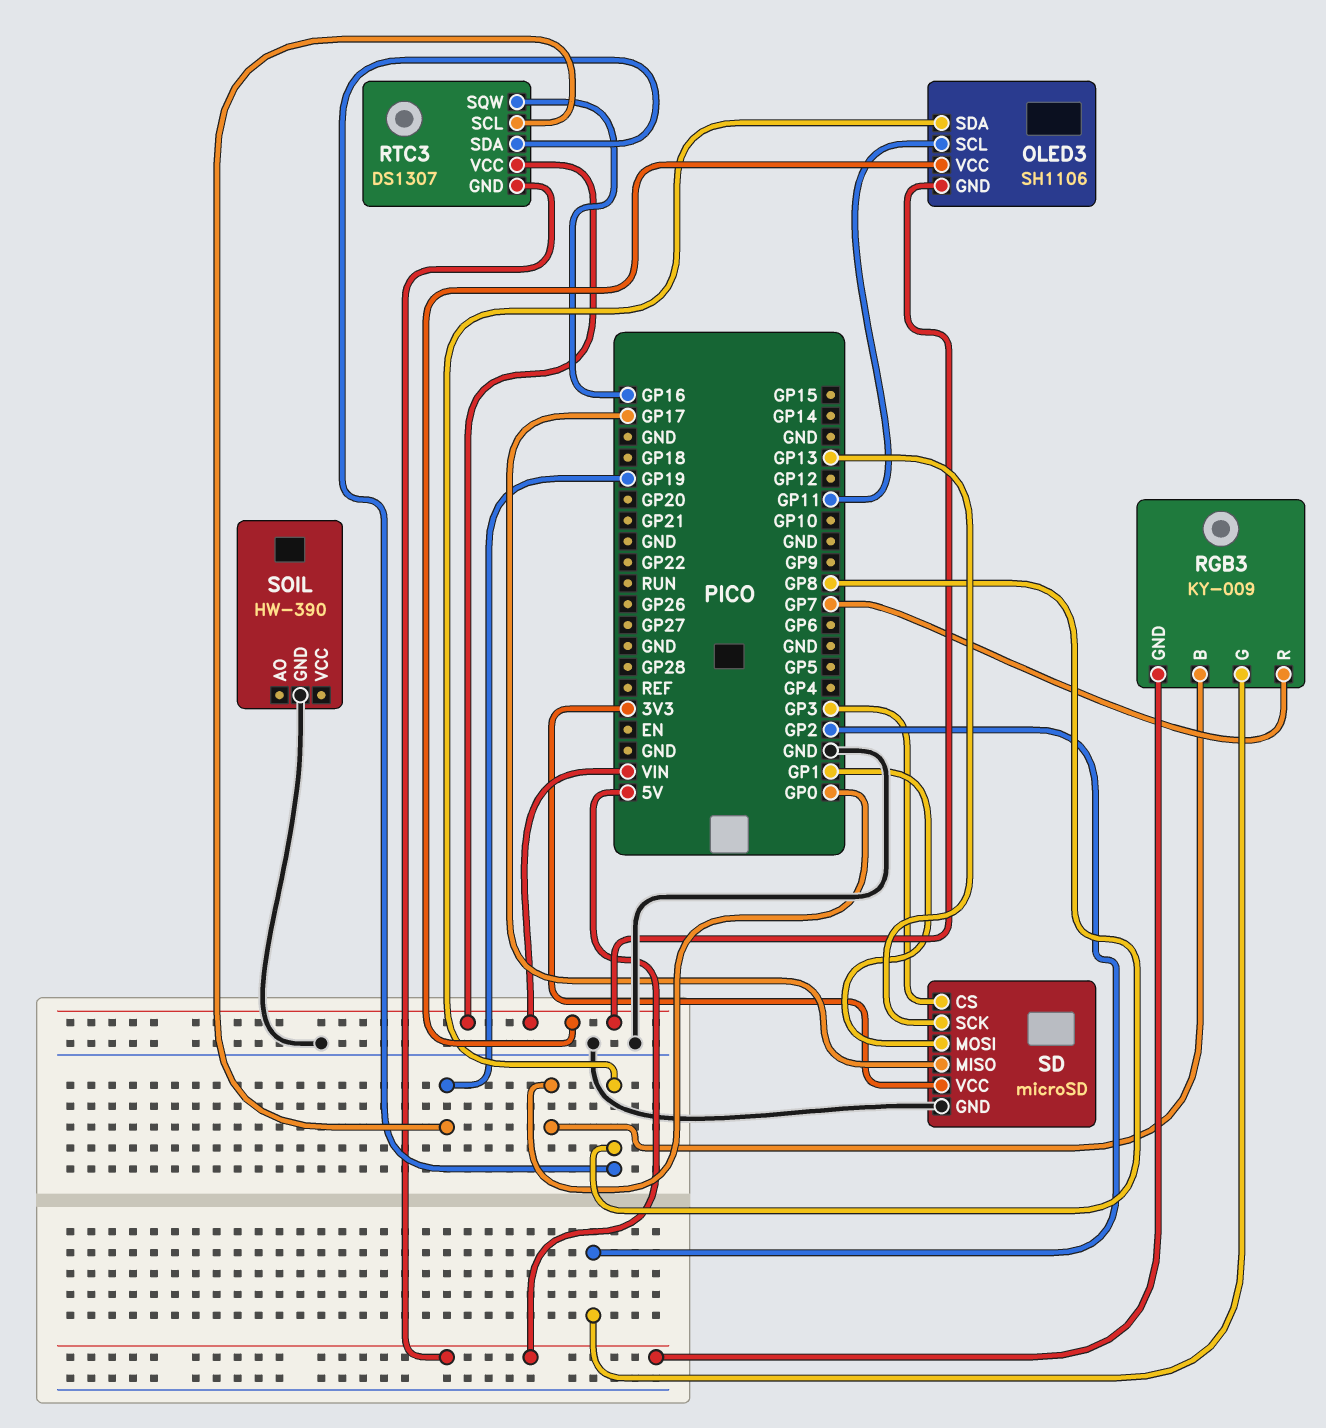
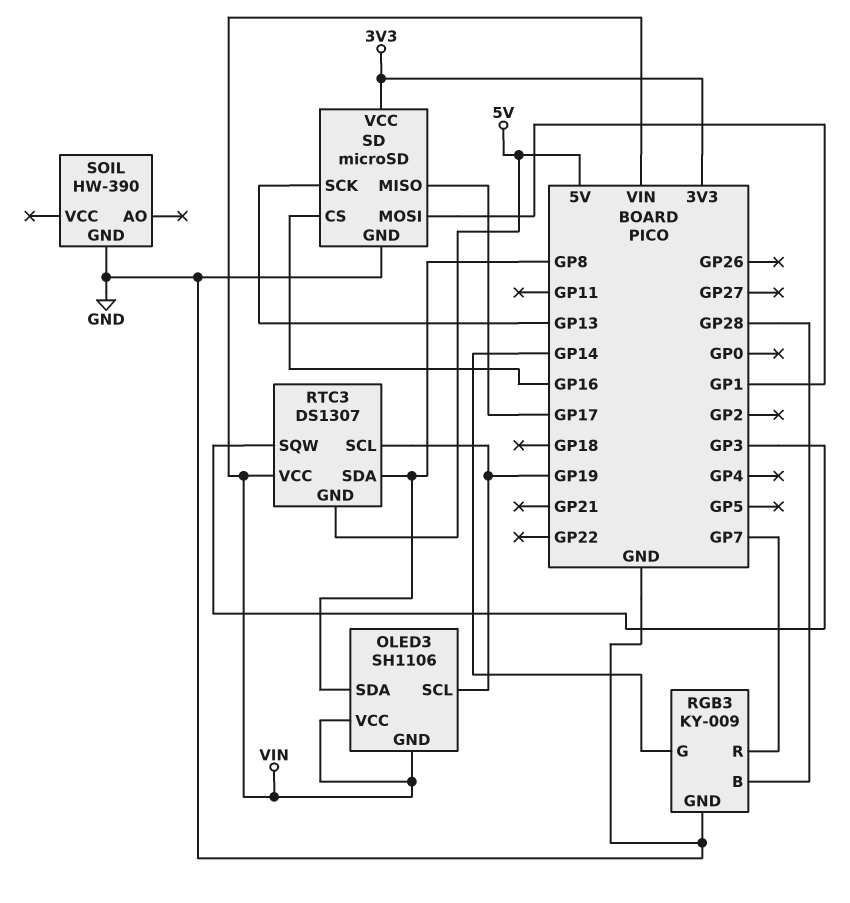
OLED3 pin SCL: GP11 -> GP19
RGB3 pin B: GP0 -> GP28
RGB3 pin G: GP2 -> GP14
RGB3 pin GND: 5V -> GND
RTC3 pin SQW: GP16 -> GP3
SD pin CS: GP3 -> GP16

